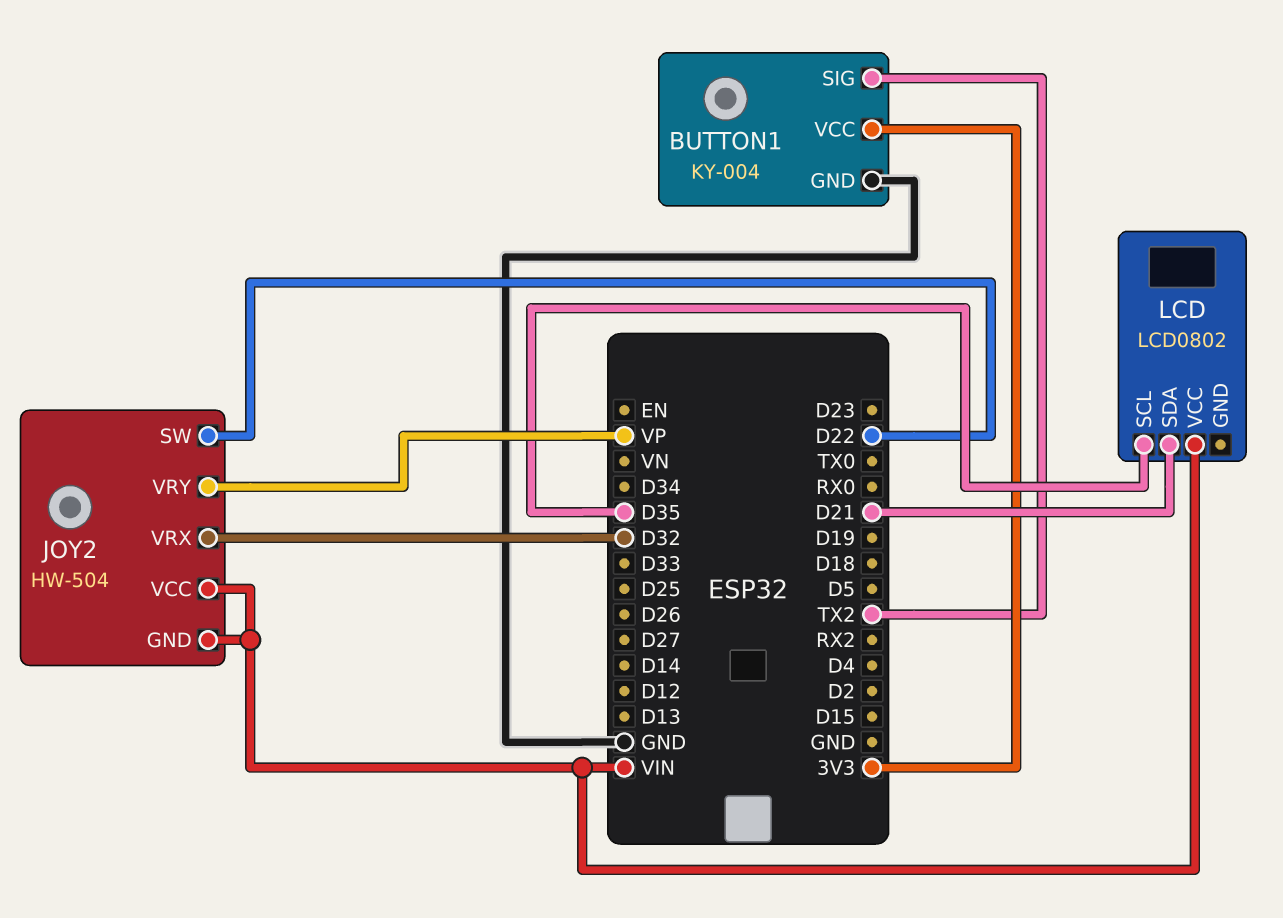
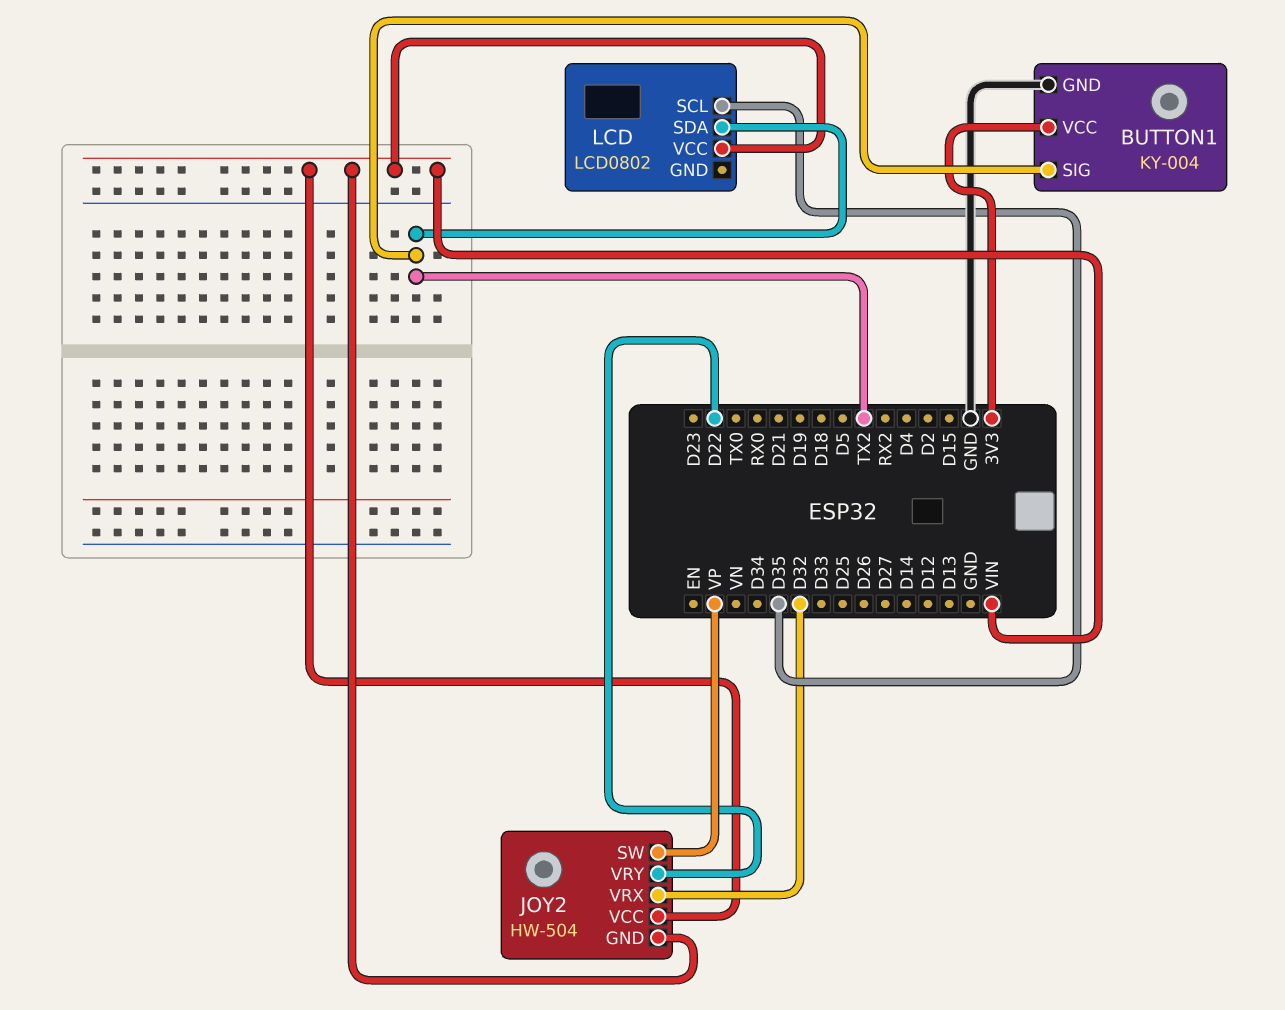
JOY2 pin SW: D22 -> VP
JOY2 pin VRY: VP -> D22
LCD pin SDA: D21 -> TX2

